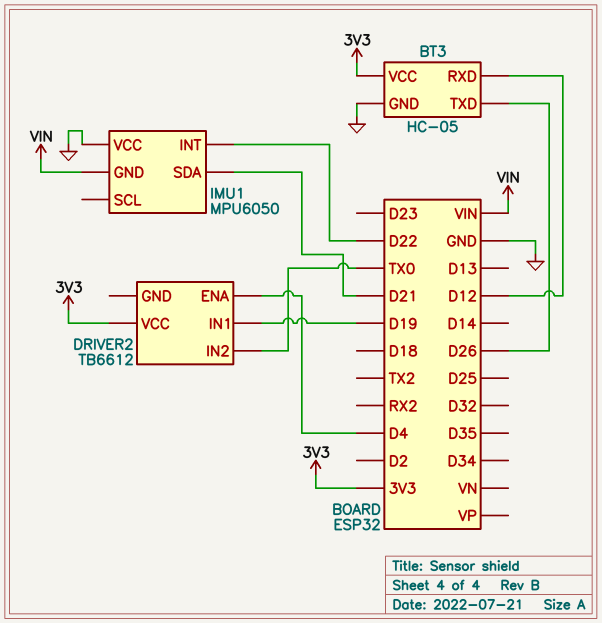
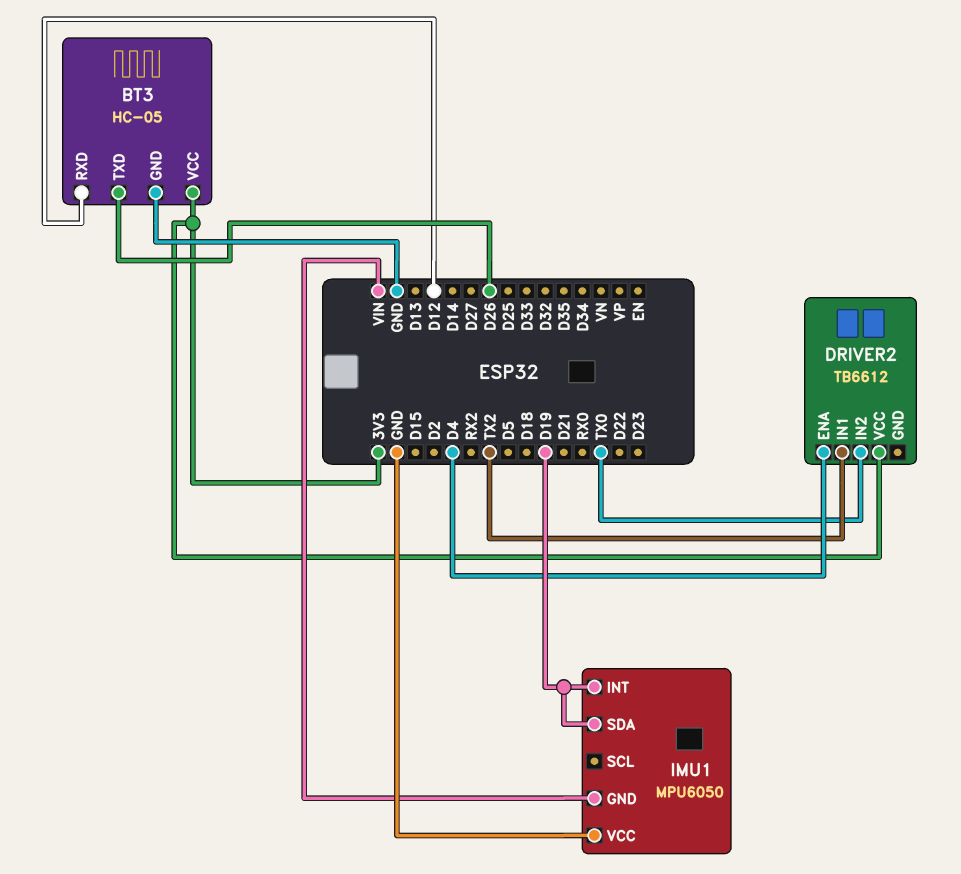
DRIVER2 pin IN1: D19 -> TX2
IMU1 pin INT: D22 -> D19
IMU1 pin SDA: D21 -> D19

